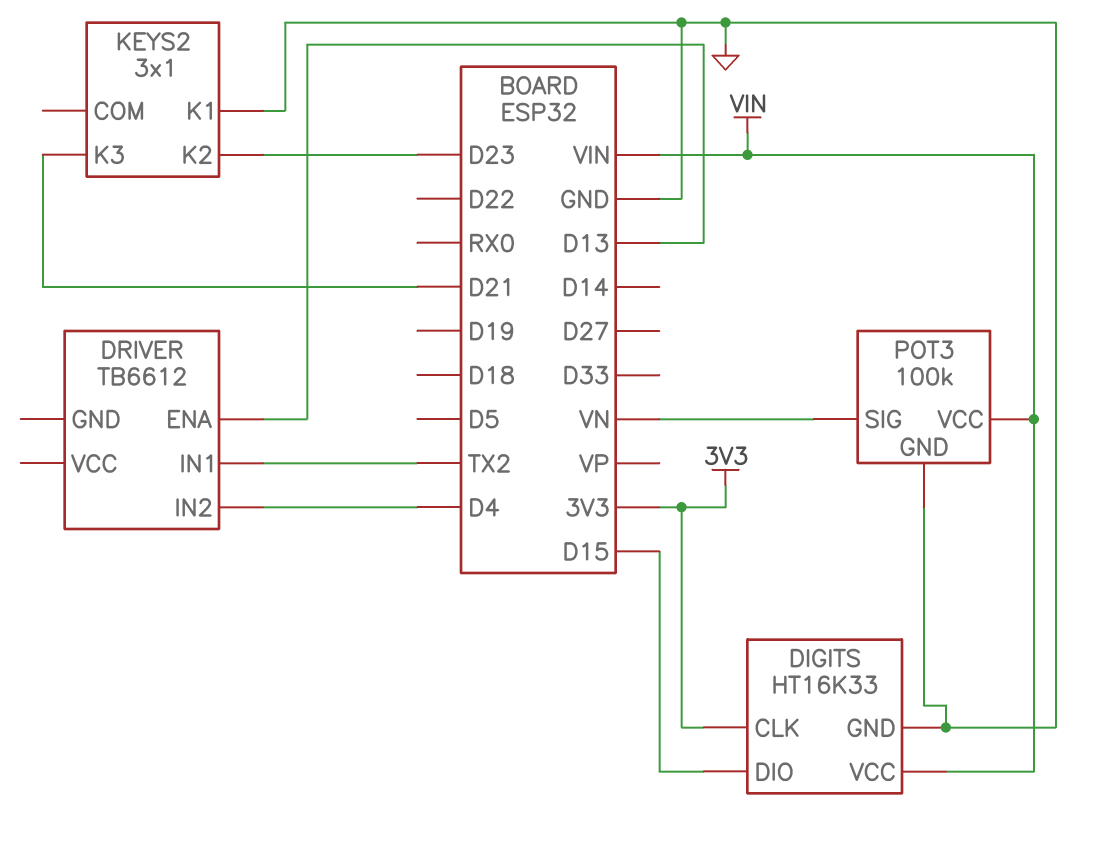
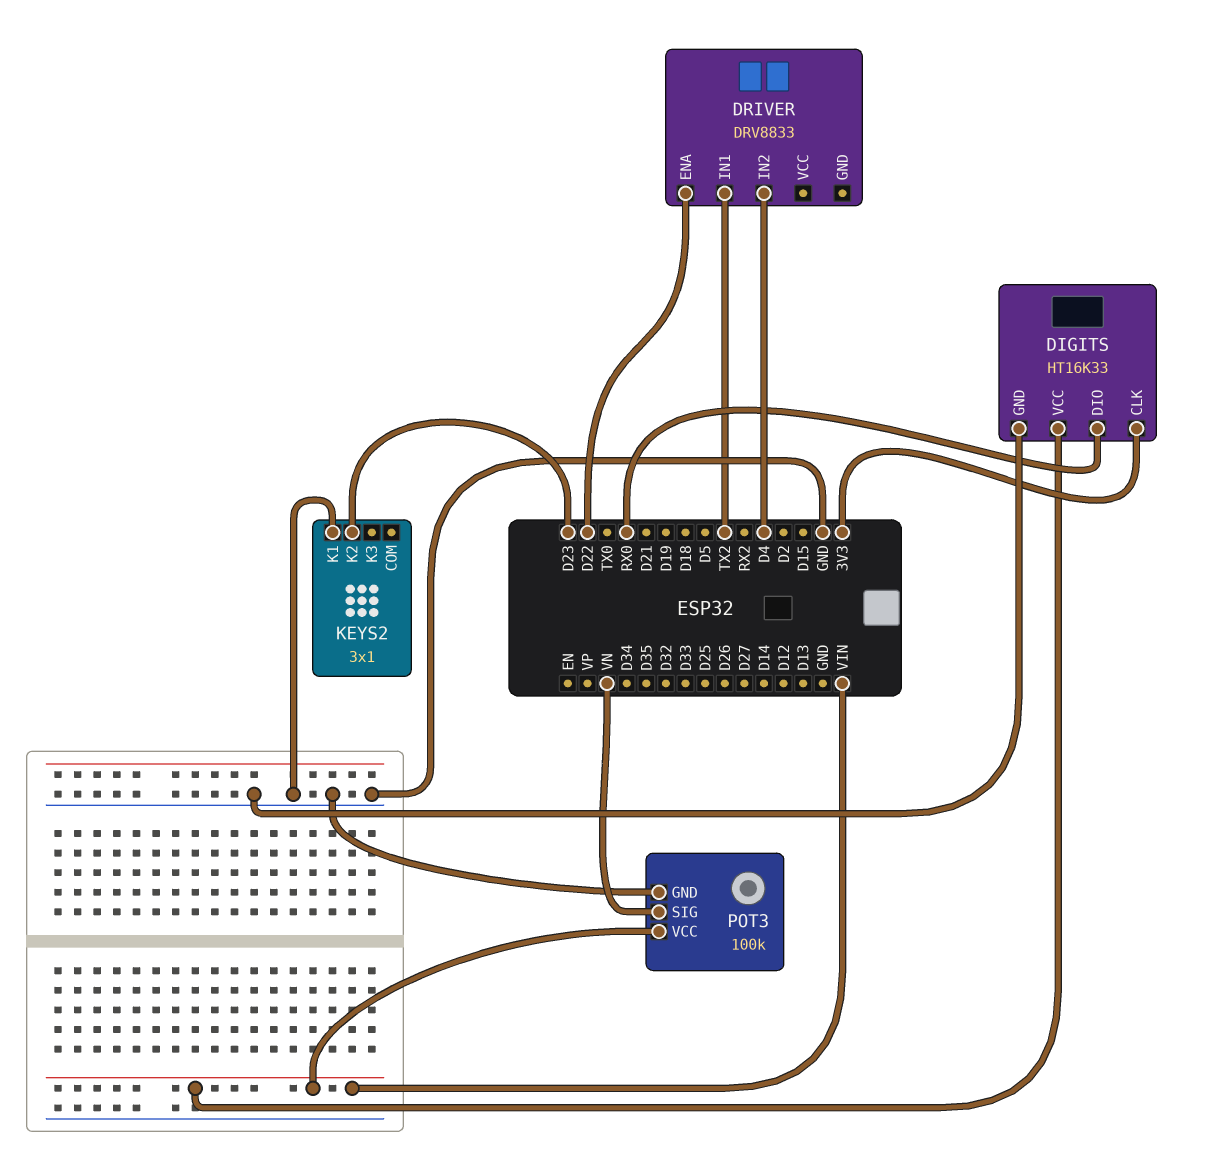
DIGITS pin DIO: D15 -> RX0
DRIVER: TB6612 -> DRV8833
DRIVER pin ENA: D13 -> D22
KEYS2 pin K3: D21 -> none

